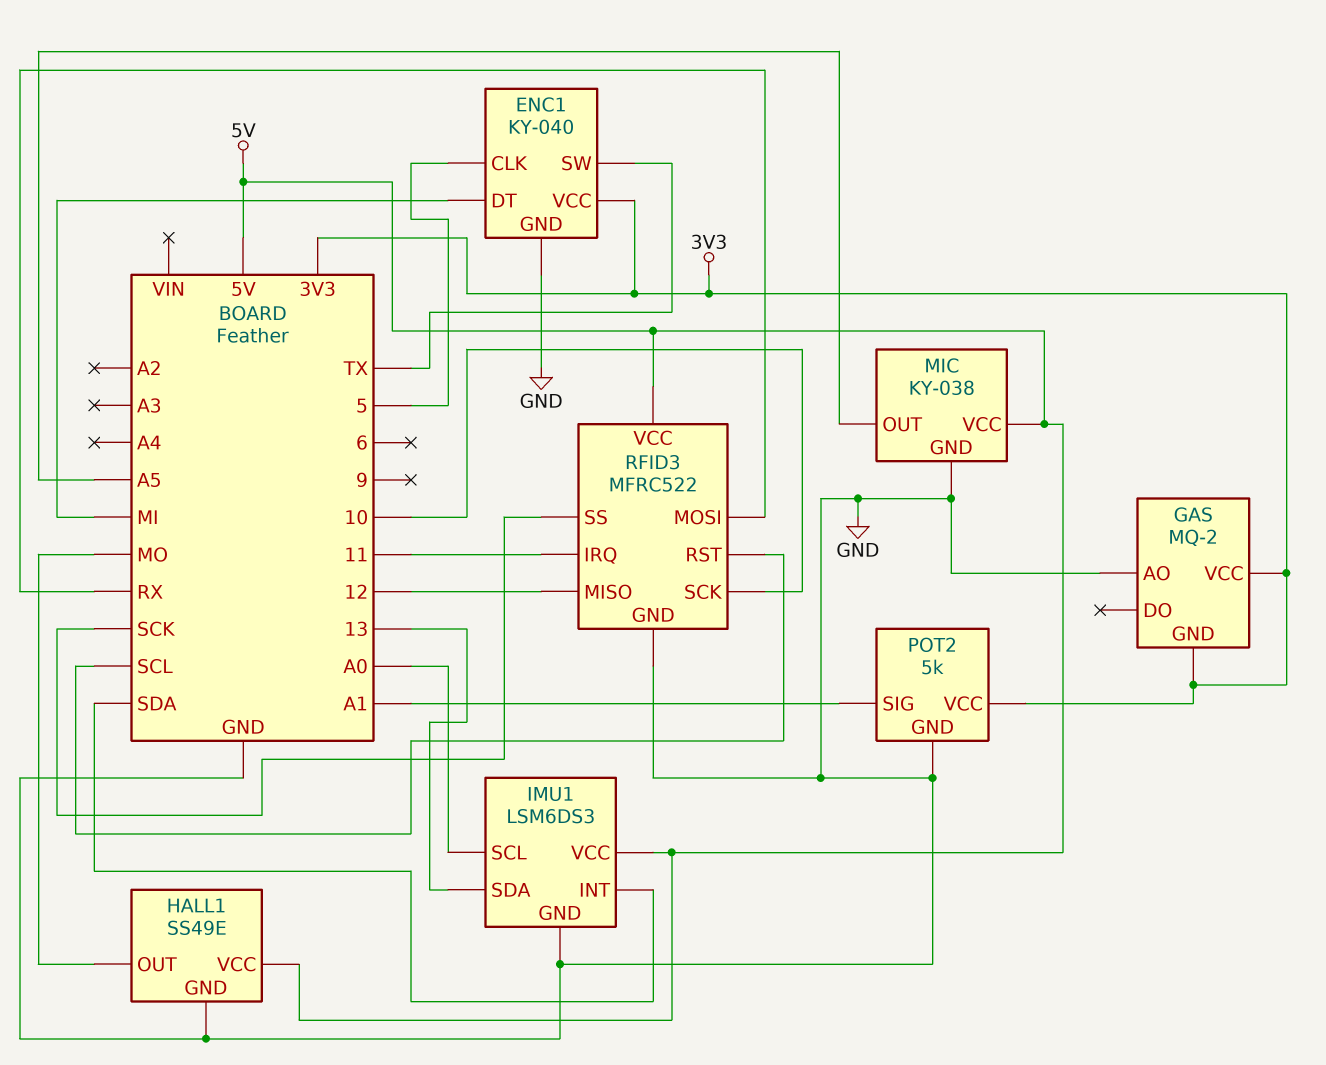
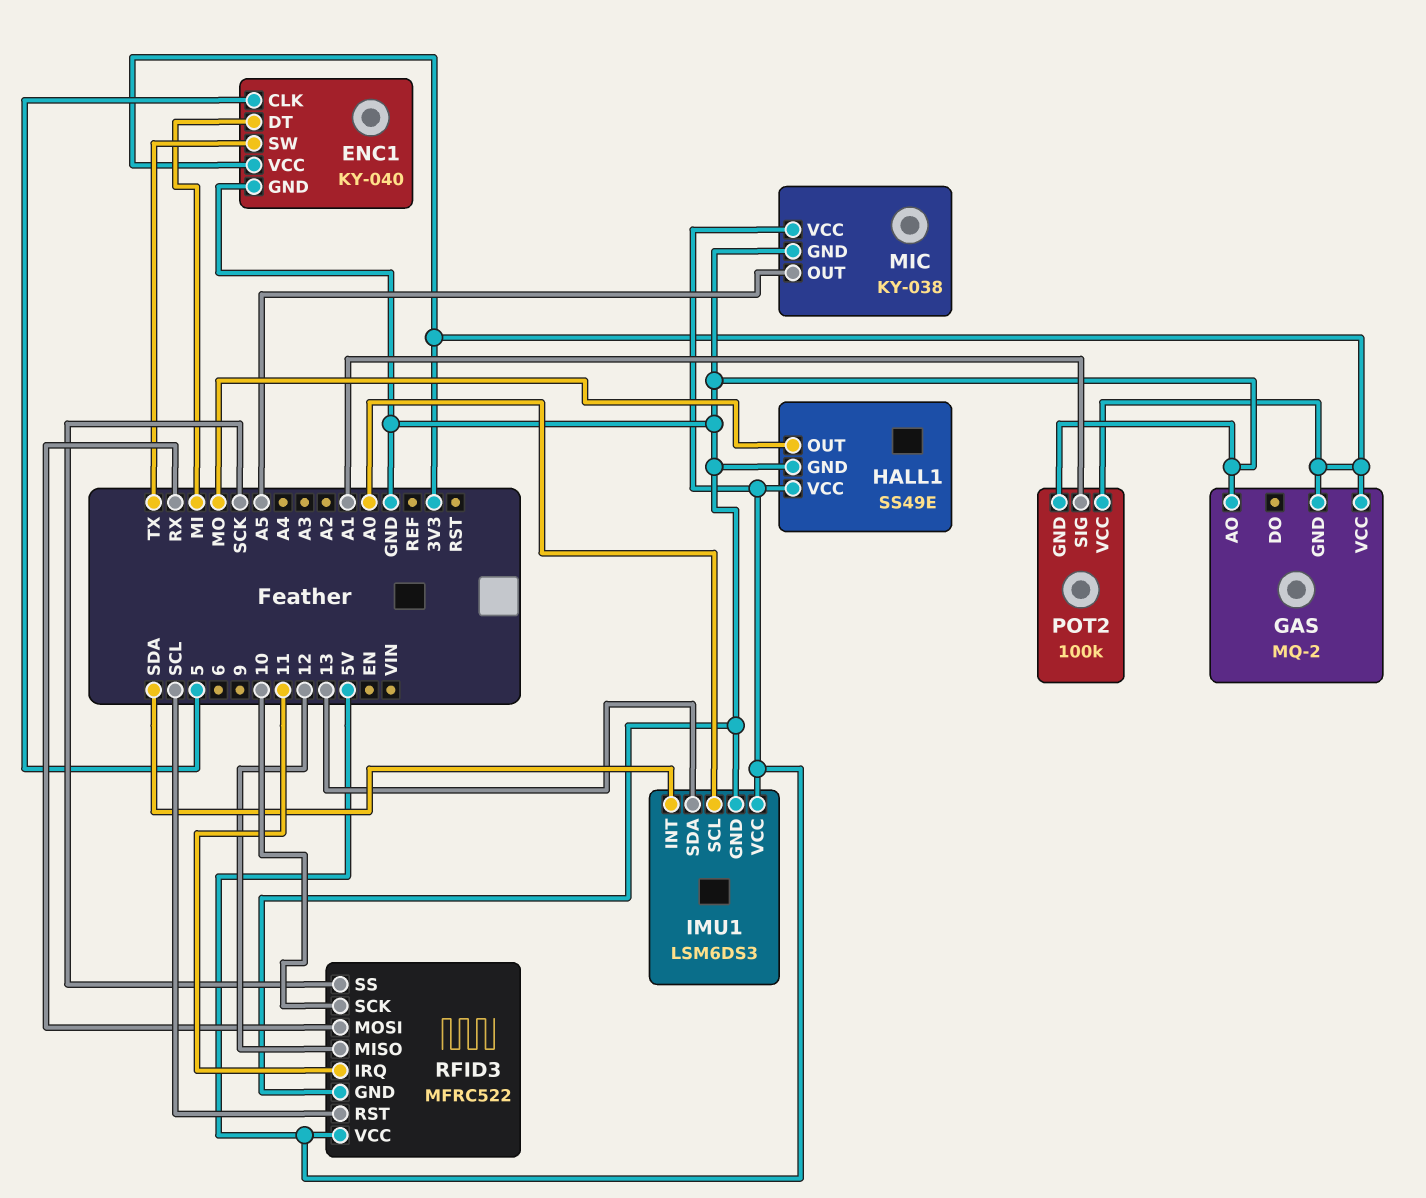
POT2: 5k -> 100k

